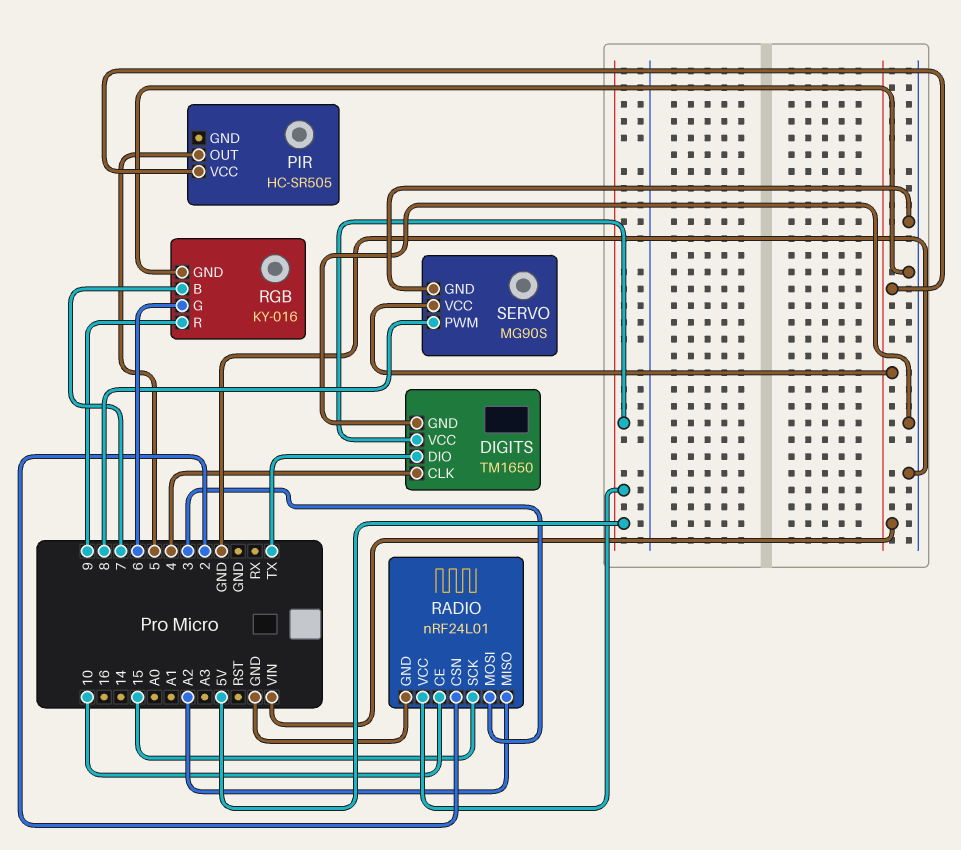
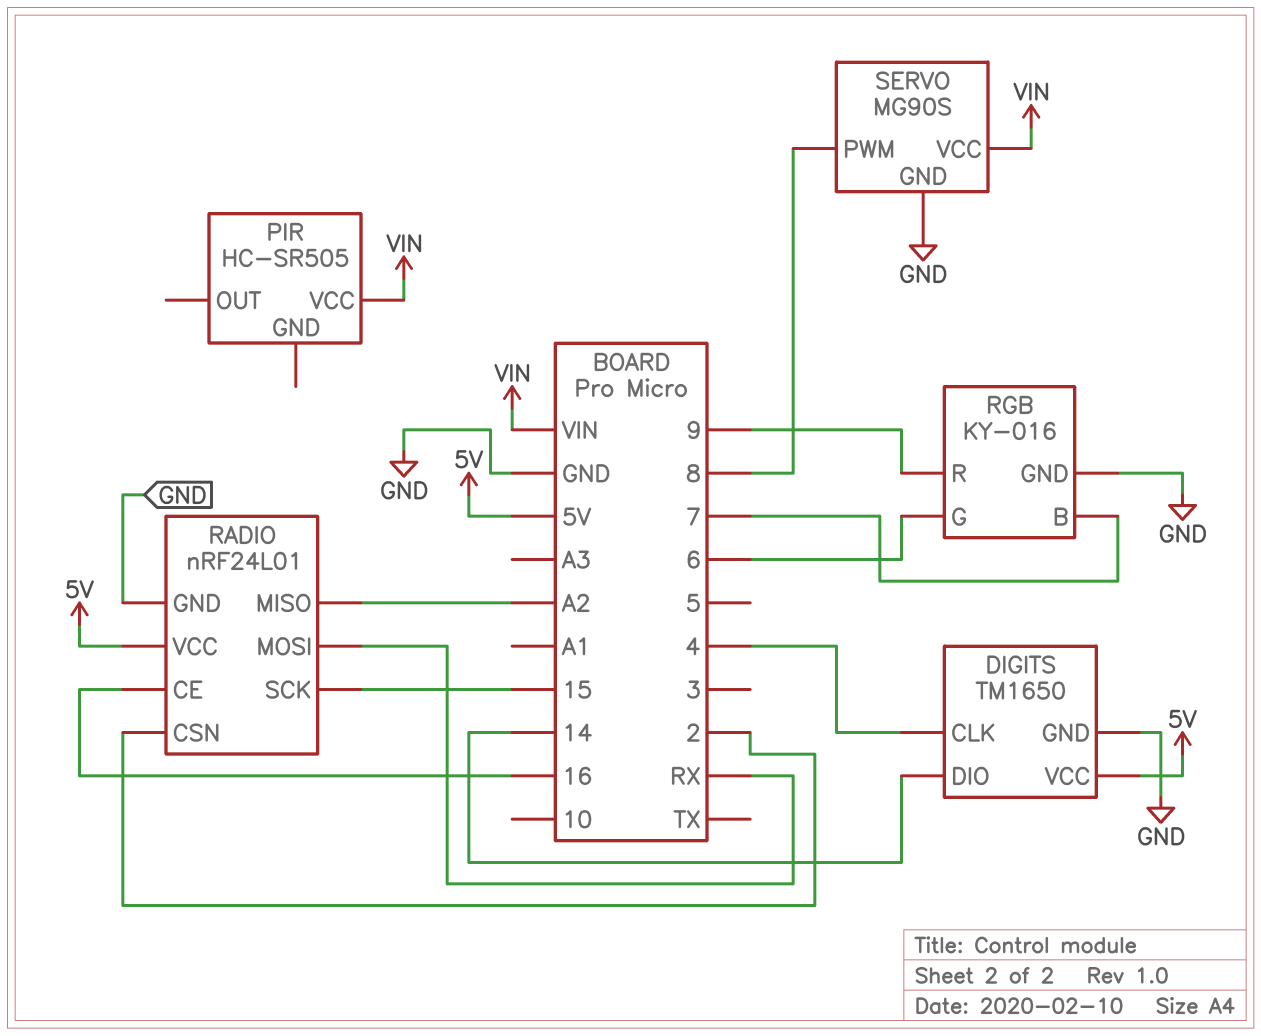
DIGITS pin DIO: TX -> 14
PIR pin OUT: 5 -> none
RADIO pin CE: 10 -> 16
RADIO pin MOSI: 3 -> RX

